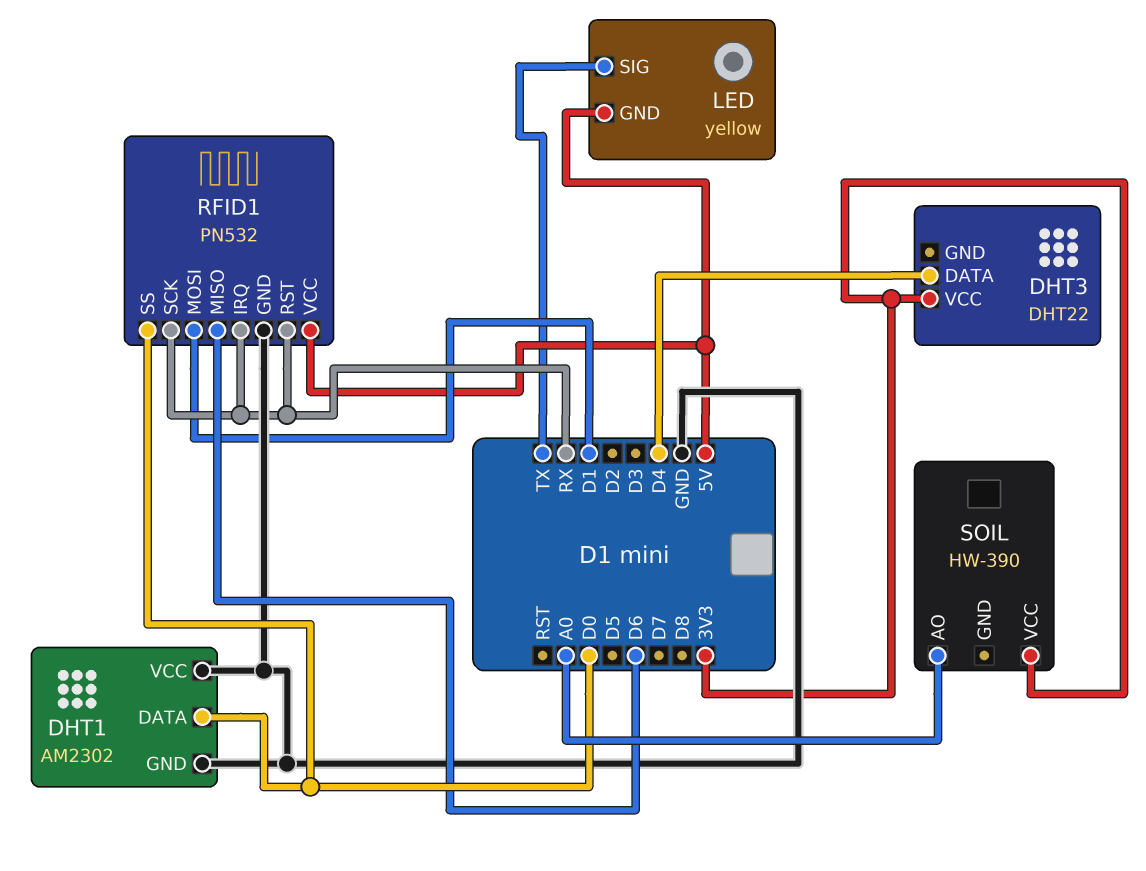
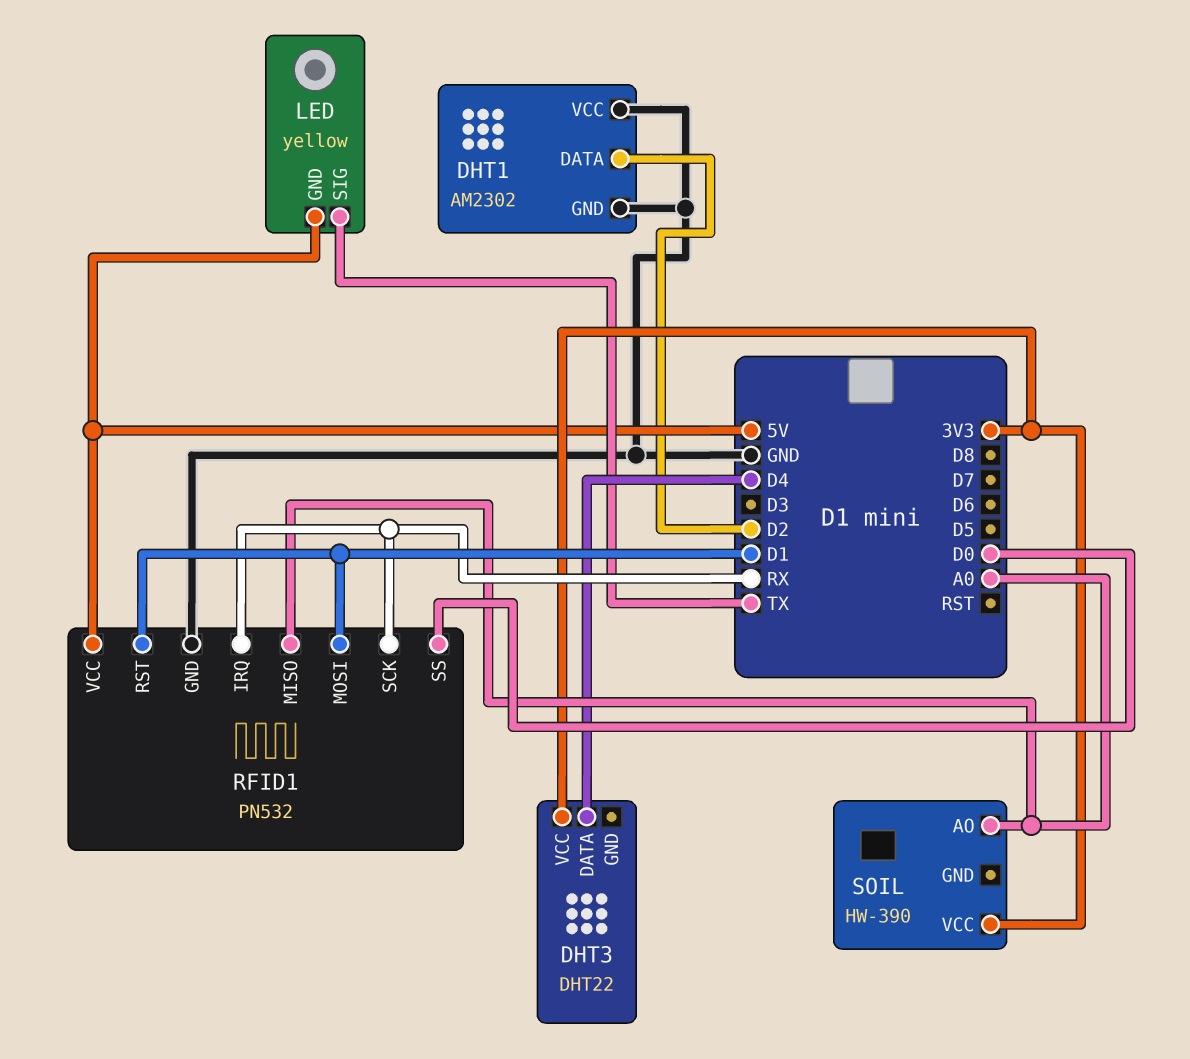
DHT1 pin DATA: D0 -> D2
RFID1 pin MISO: D6 -> A0
RFID1 pin RST: RX -> D1

